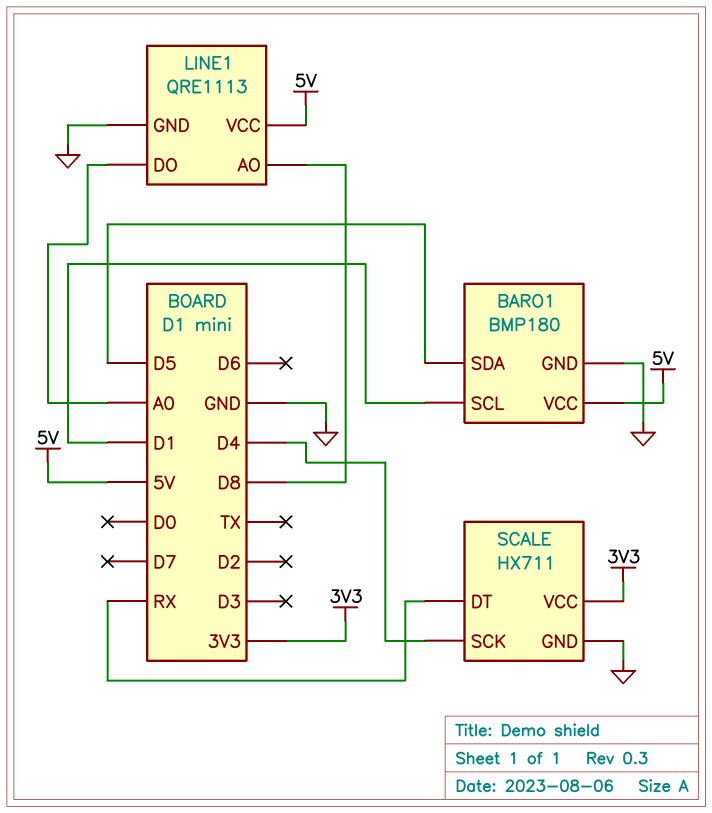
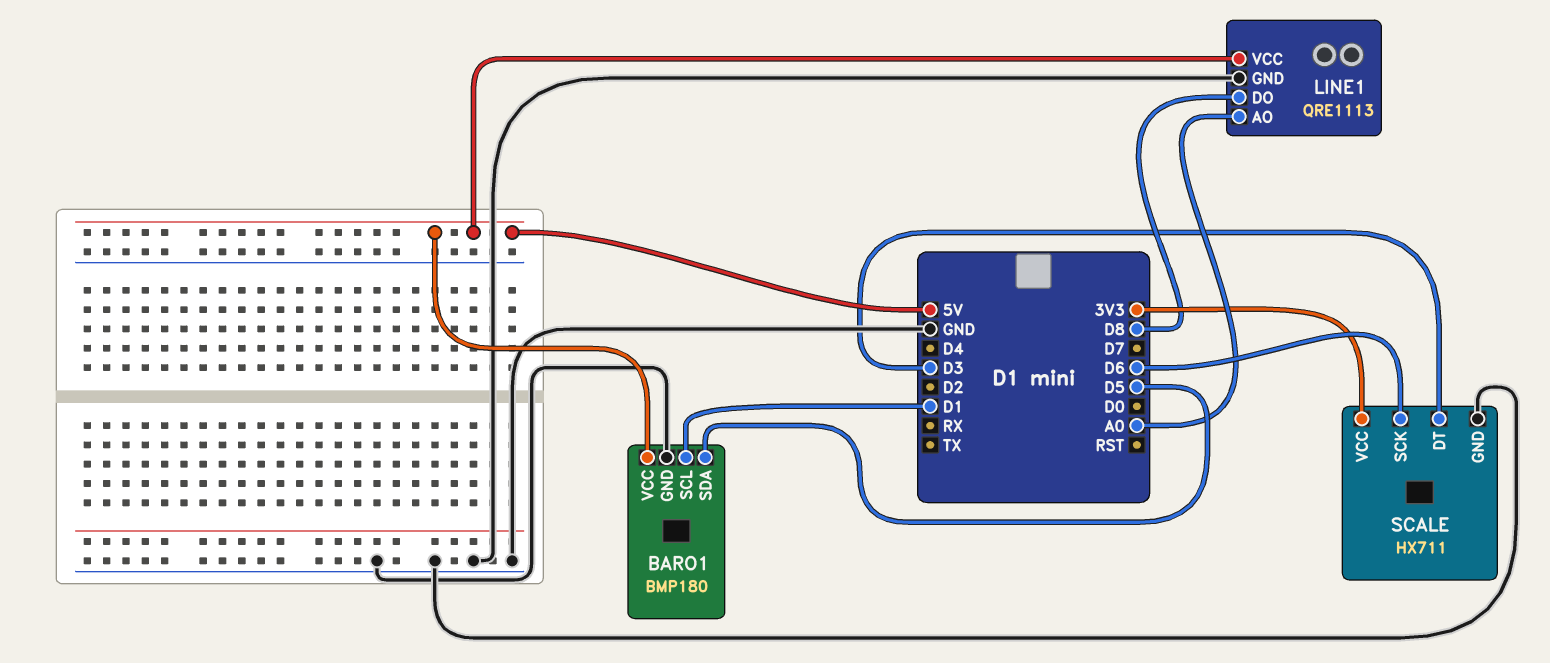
LINE1 pin AO: D8 -> A0
LINE1 pin DO: A0 -> D8
SCALE pin DT: RX -> D3
SCALE pin SCK: D4 -> D6

